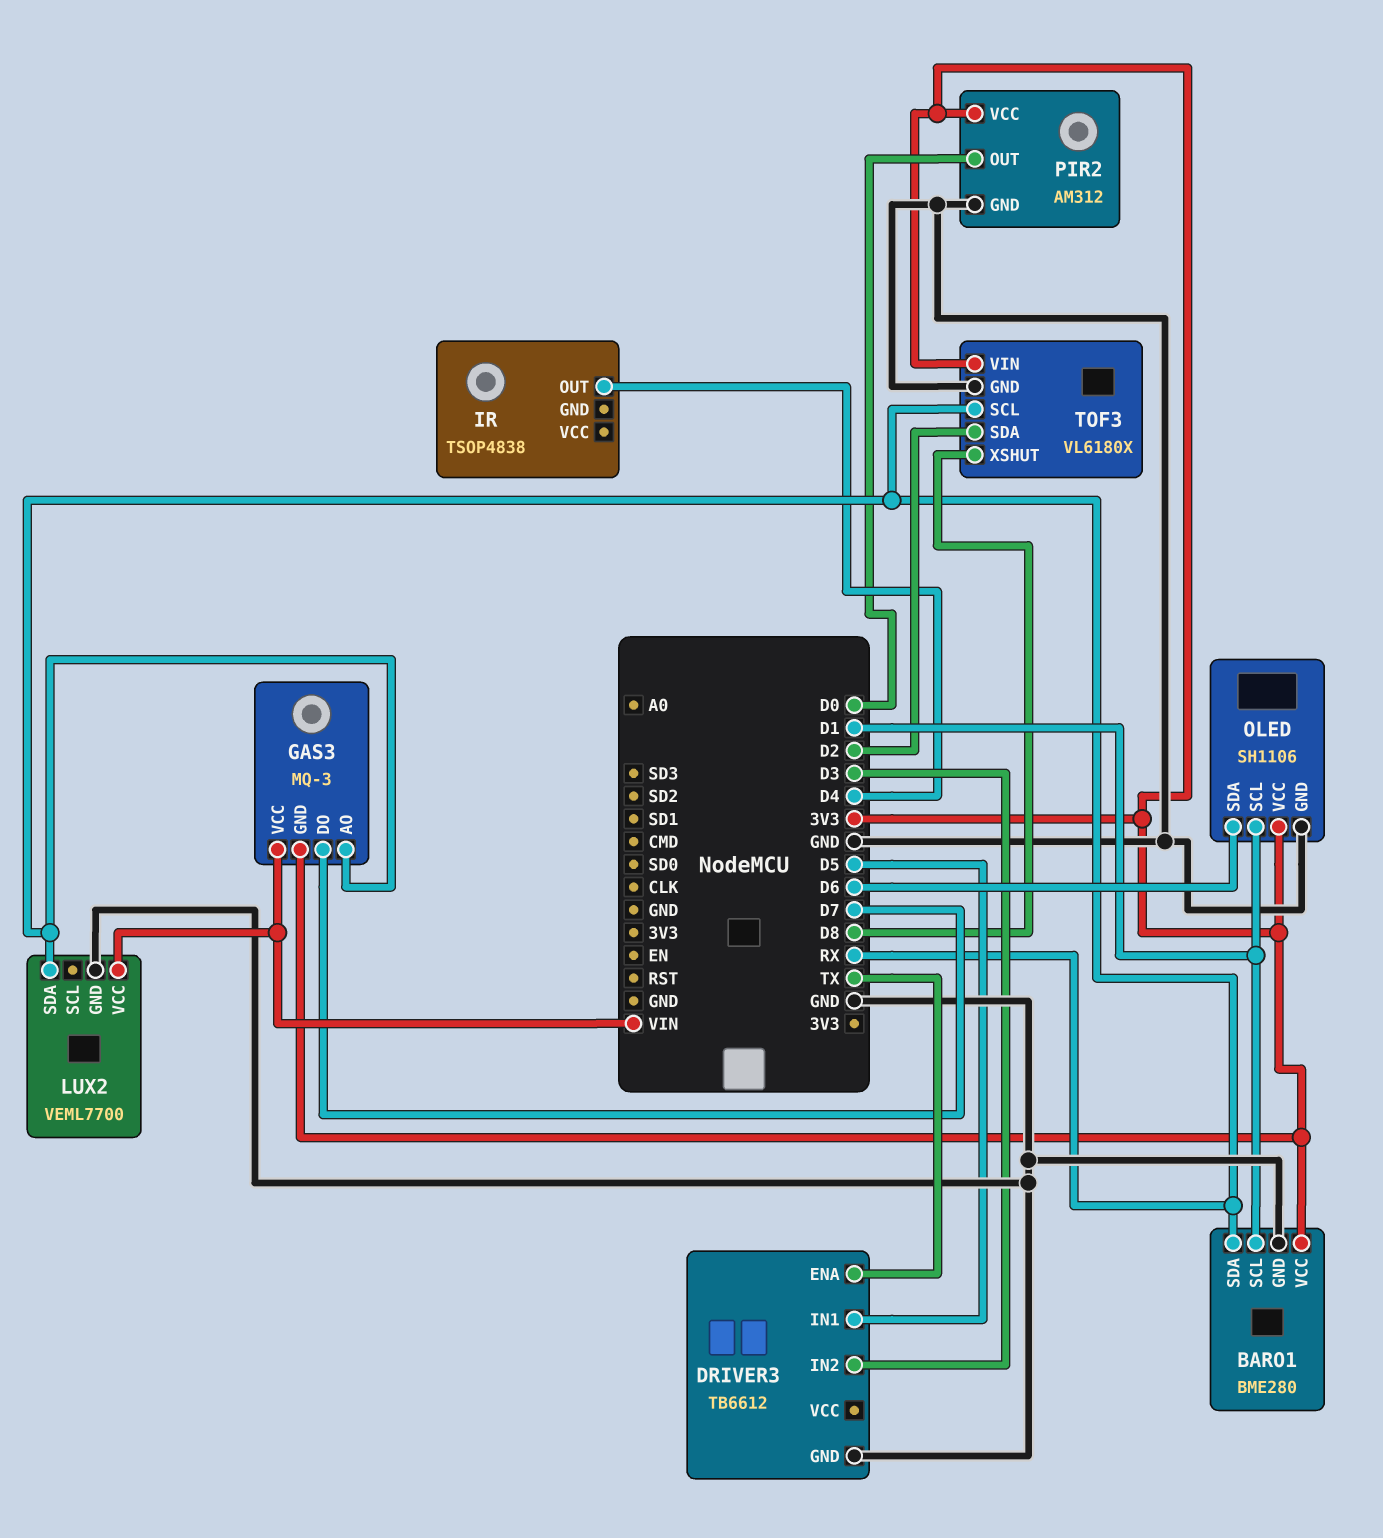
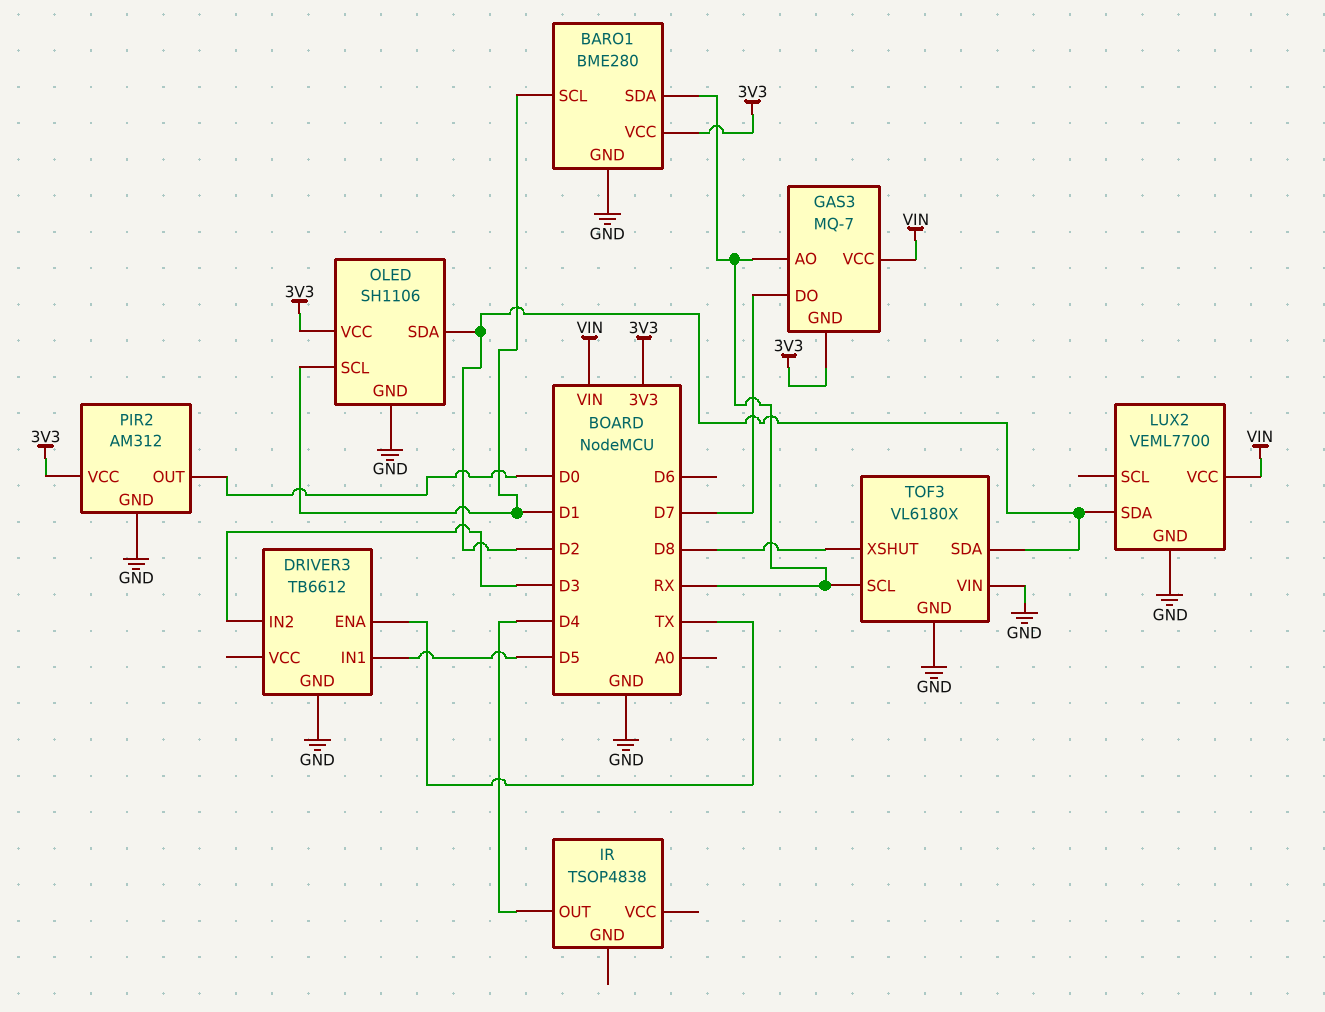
GAS3: MQ-3 -> MQ-7
LUX2 pin SDA: RX -> D2
OLED pin SDA: D6 -> D2
TOF3 pin VIN: 3V3 -> GND

